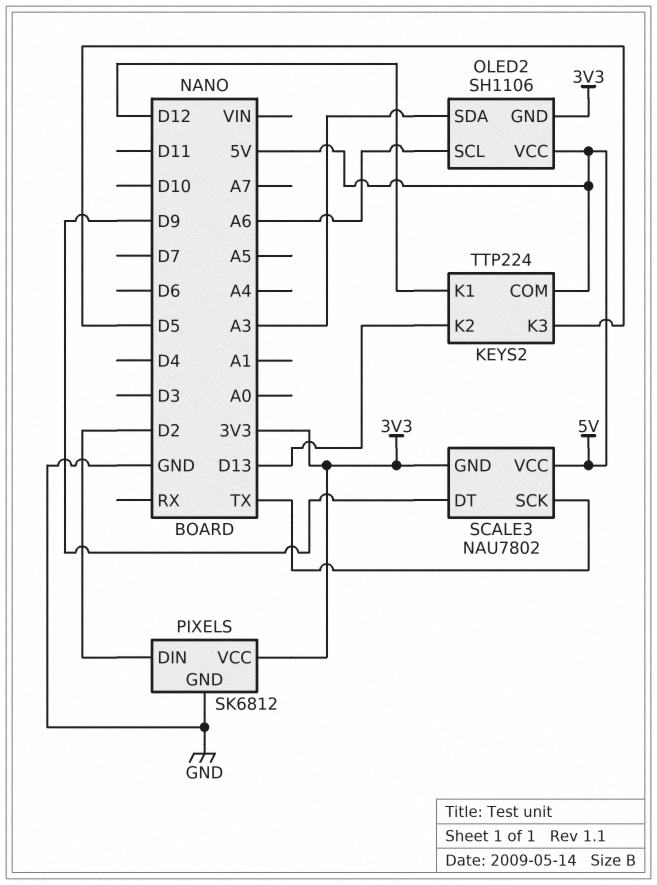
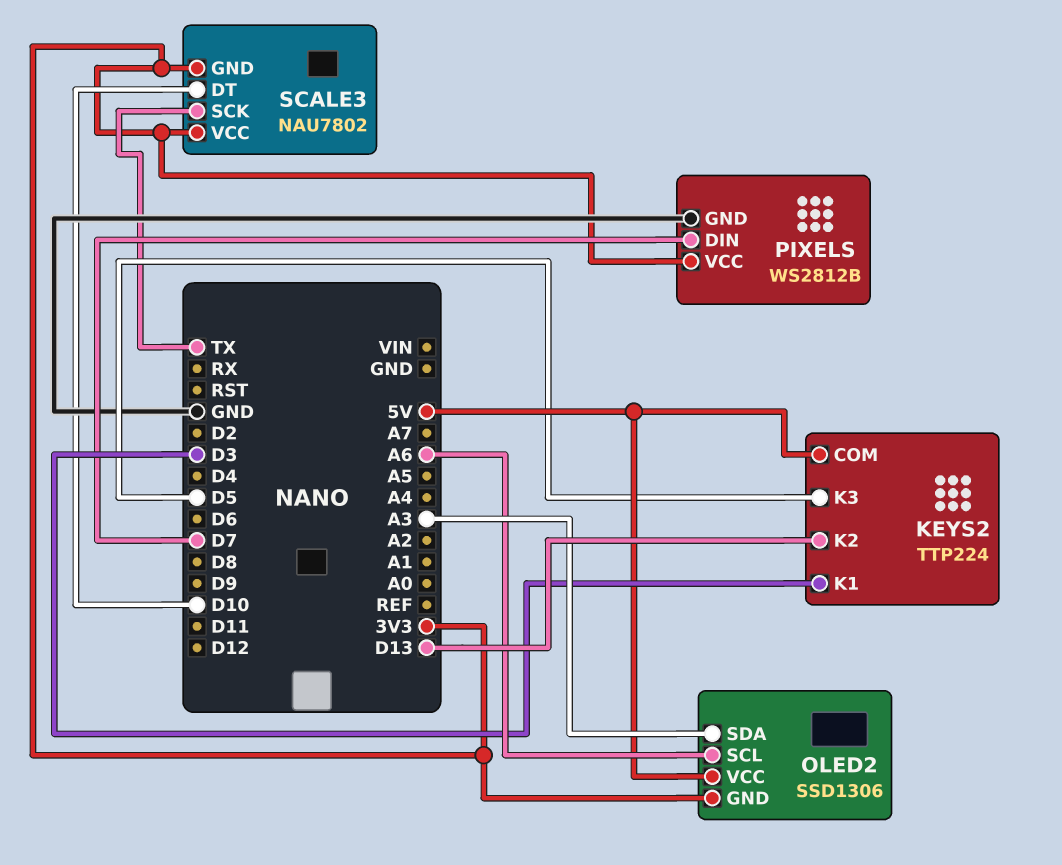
KEYS2 pin K1: D12 -> D3
OLED2: SH1106 -> SSD1306
PIXELS: SK6812 -> WS2812B
PIXELS pin DIN: D2 -> D7
SCALE3 pin DT: D9 -> D10
SCALE3 pin VCC: 5V -> 3V3

